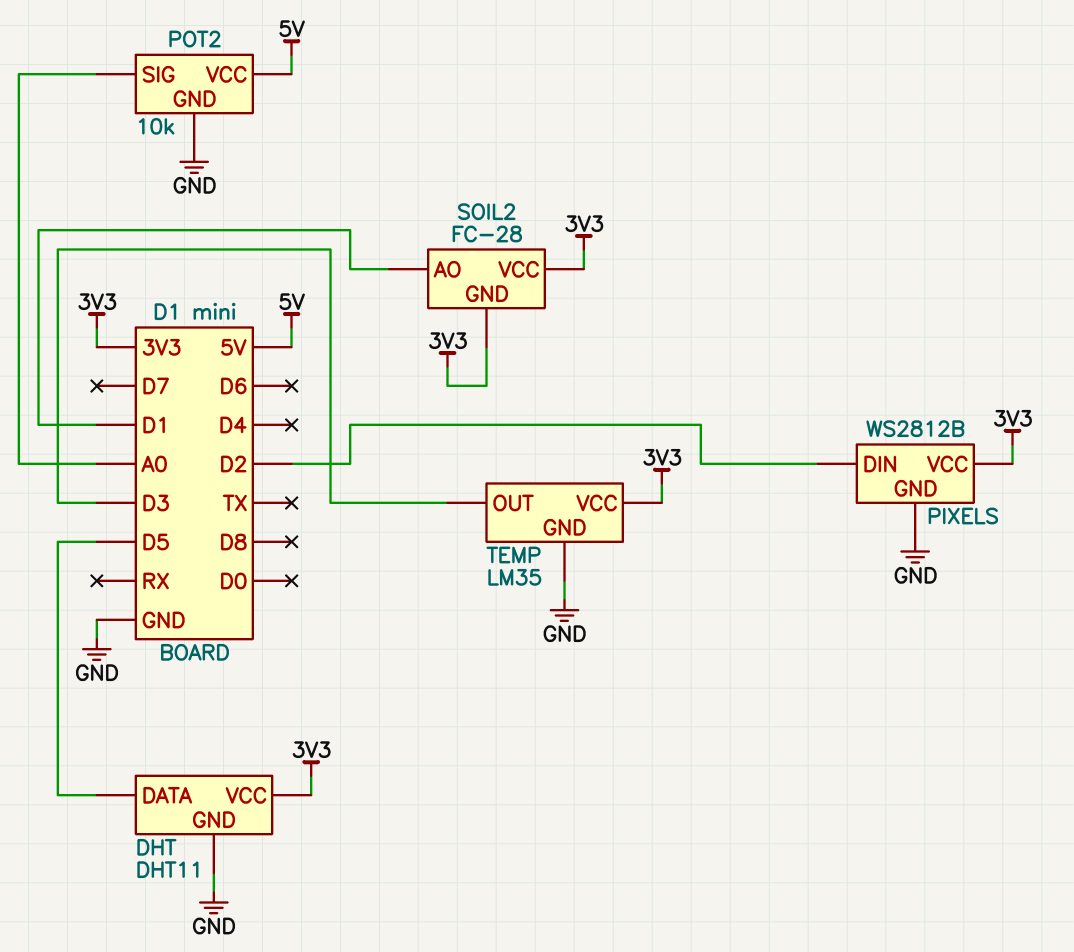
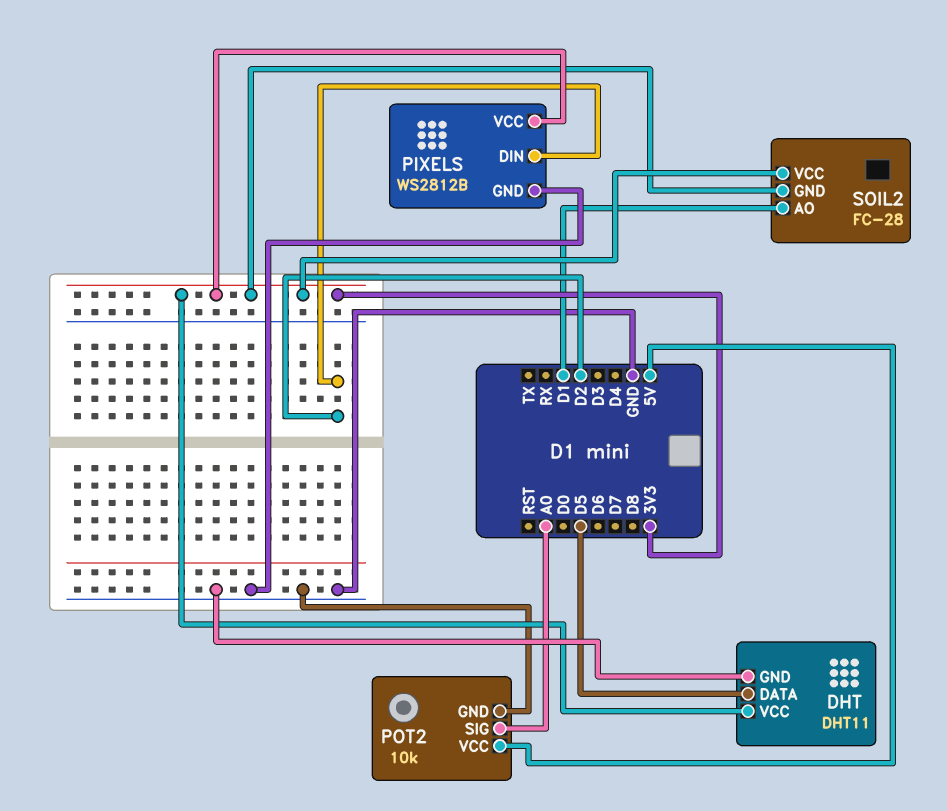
TEMP: LM35 -> none
TEMP pin GND: GND -> none
TEMP pin OUT: D3 -> none
TEMP pin VCC: 3V3 -> none

